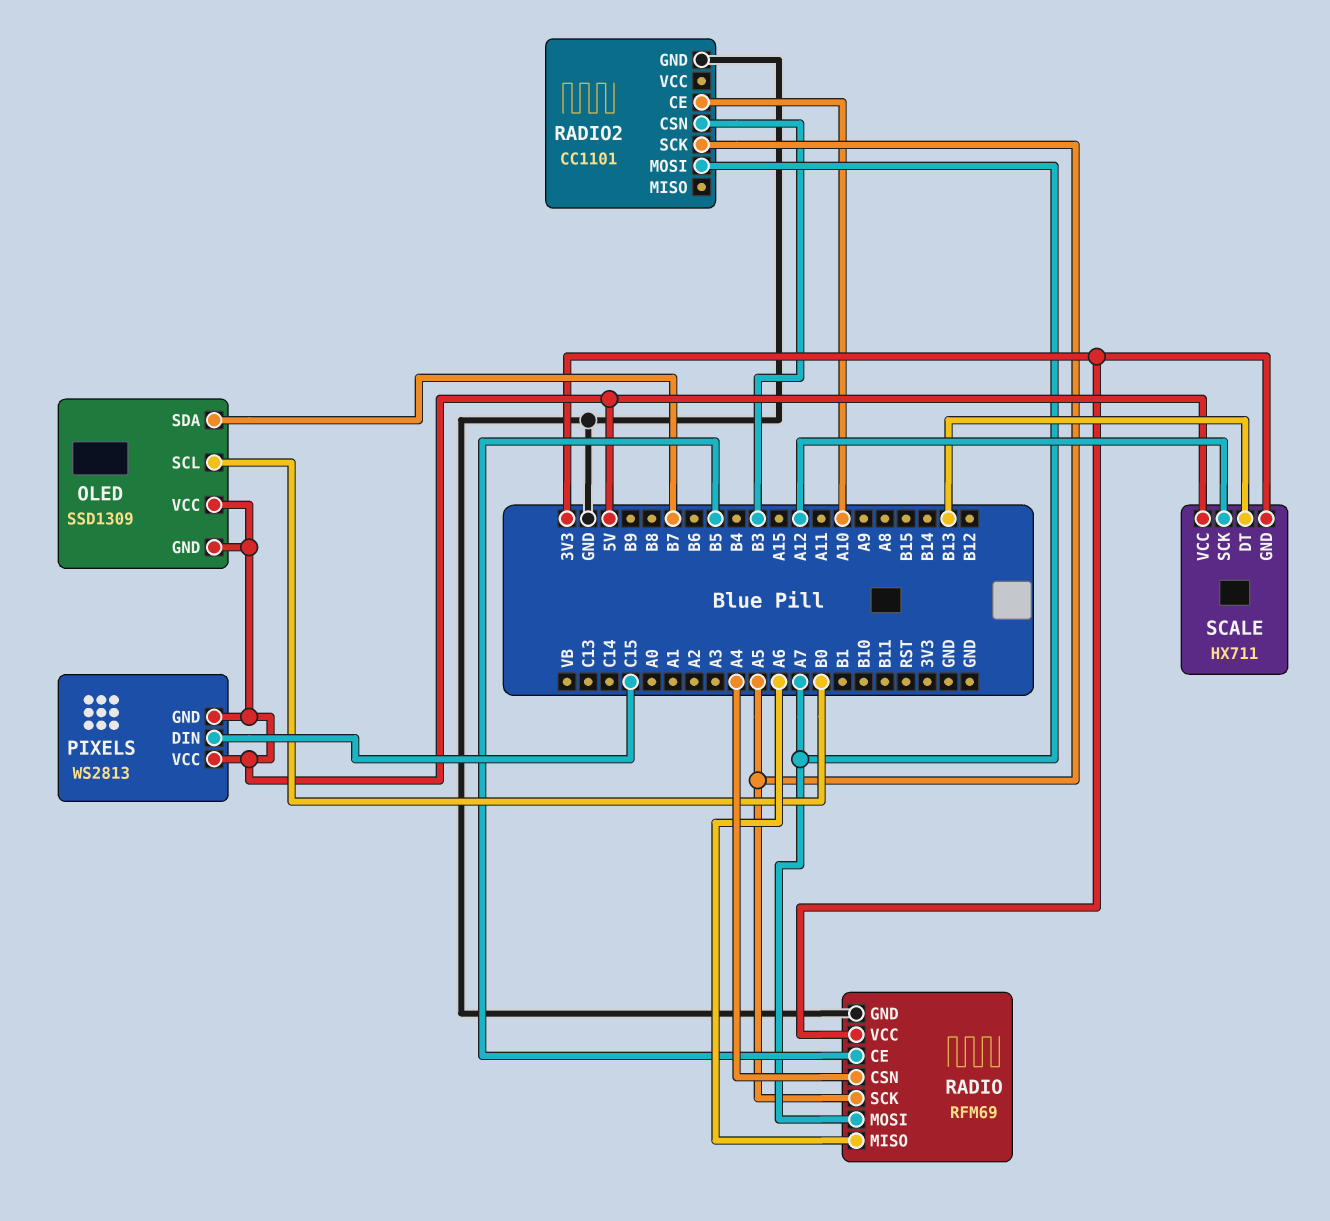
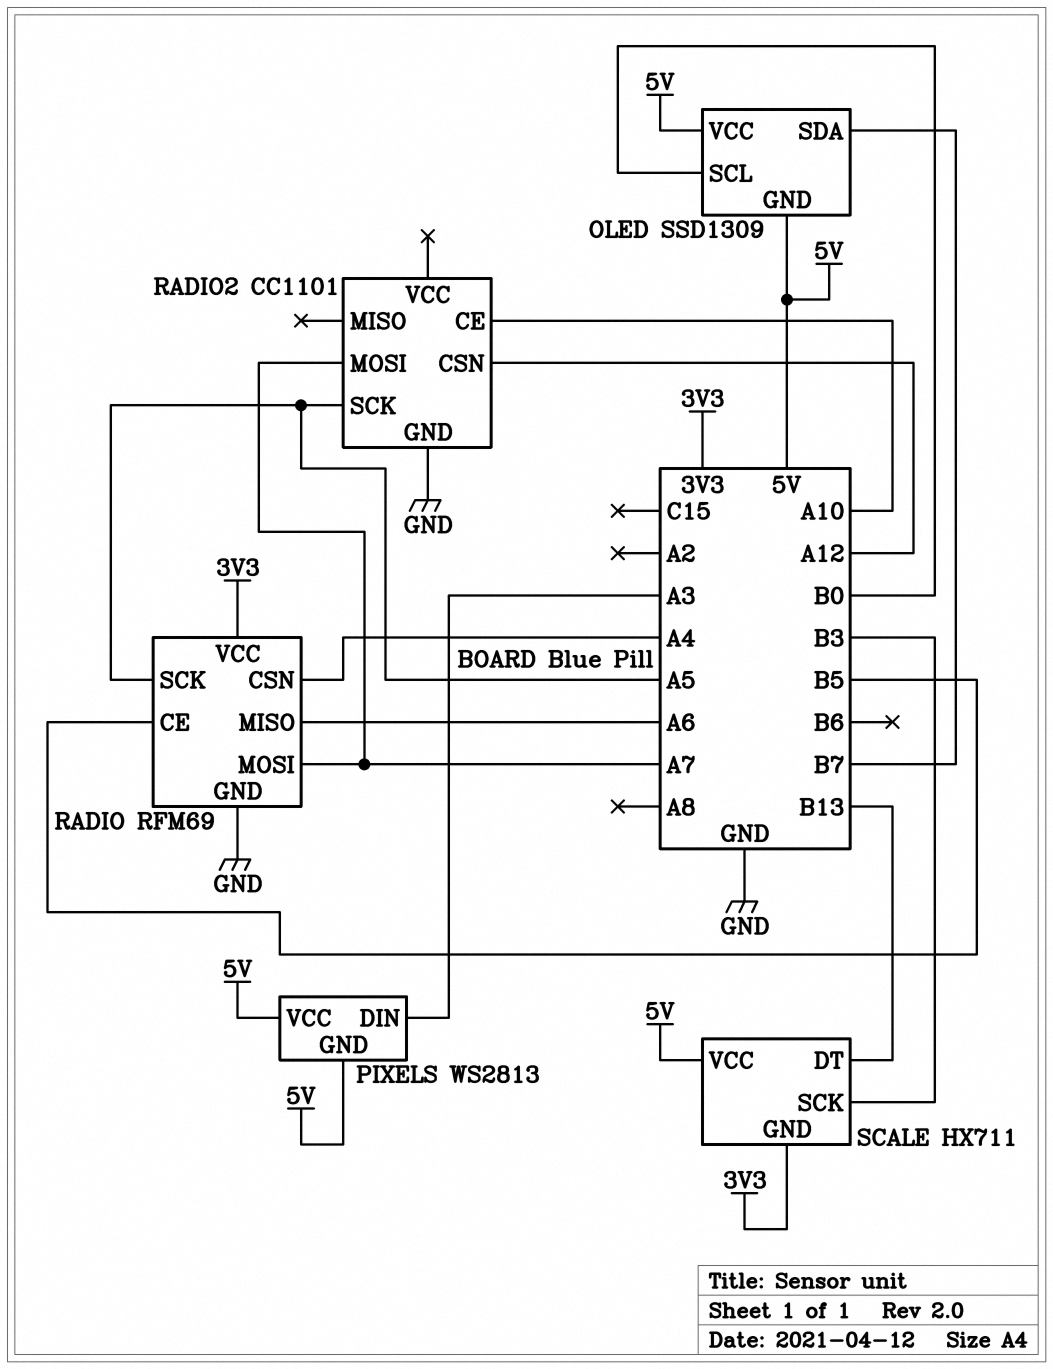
PIXELS pin DIN: C15 -> A3
RADIO2 pin CSN: B3 -> A12
SCALE pin SCK: A12 -> B3

